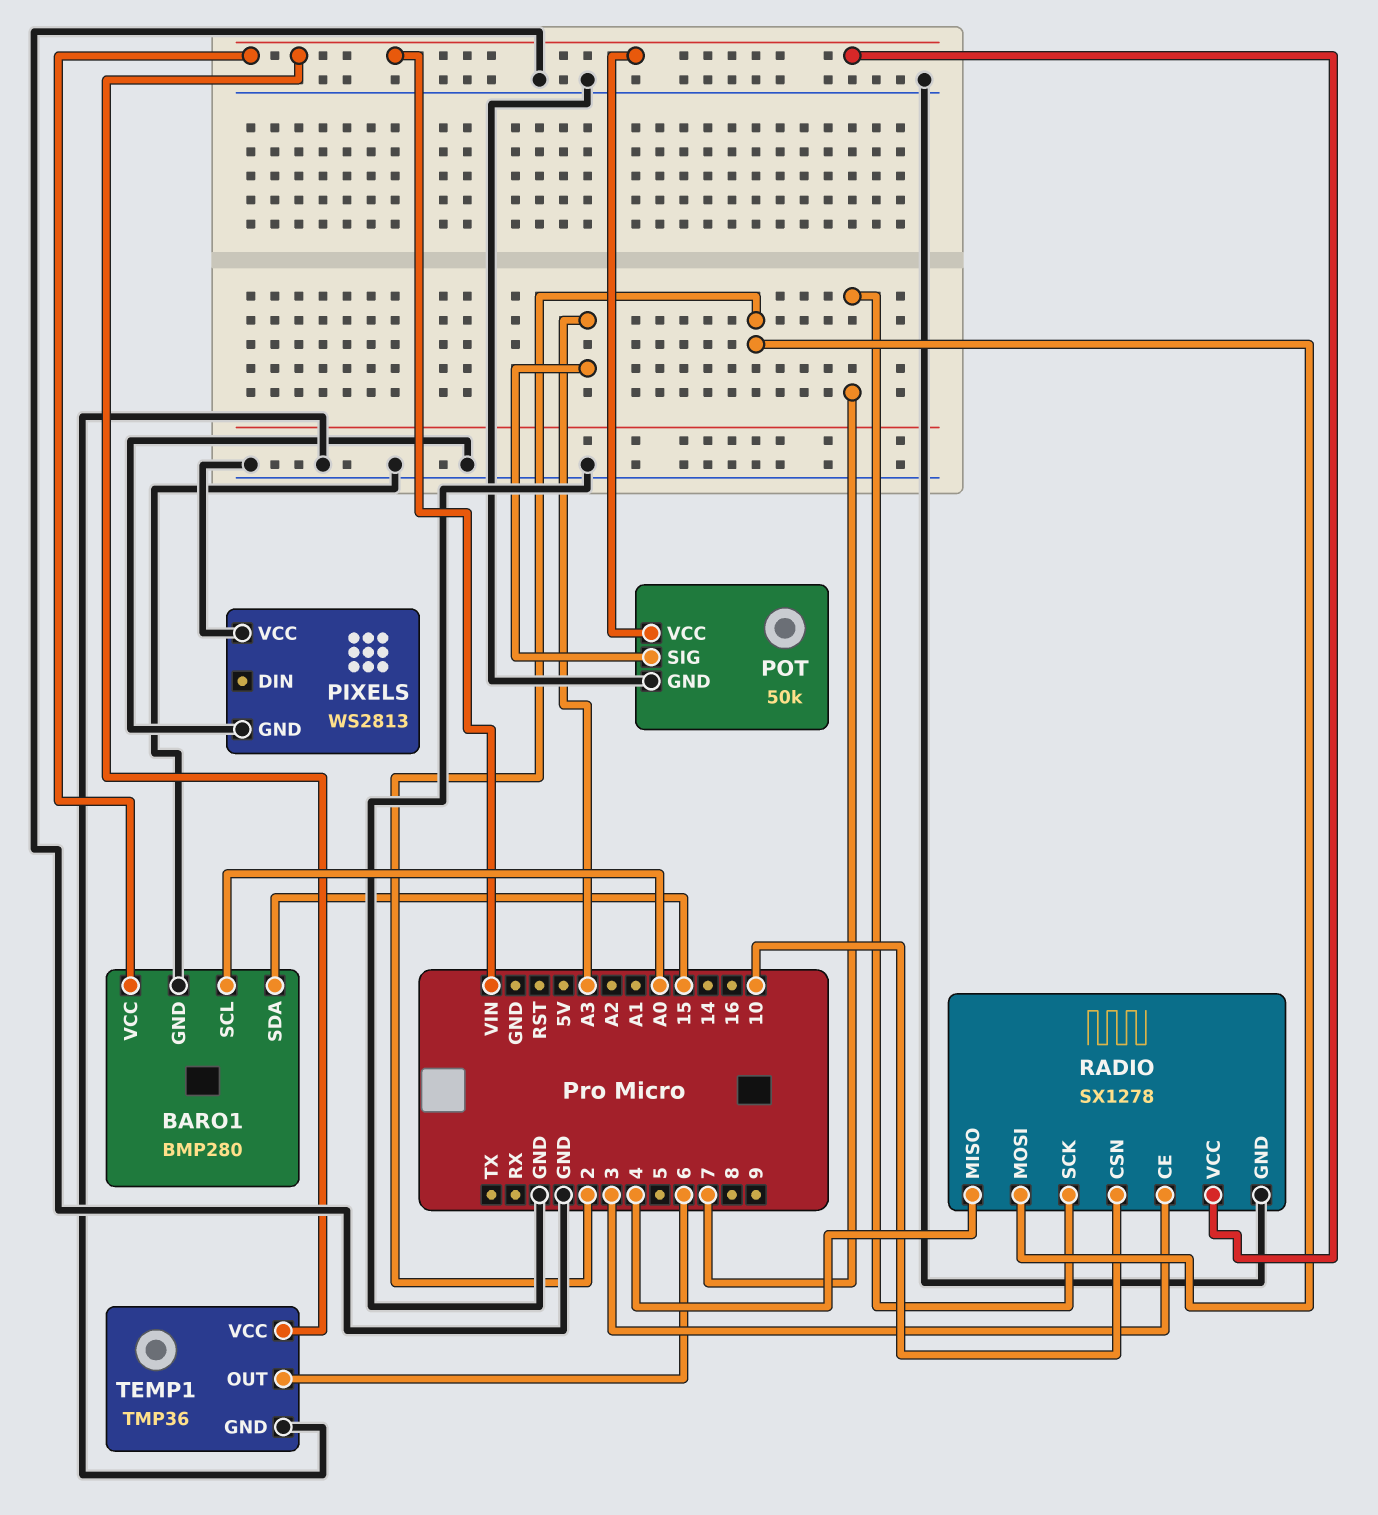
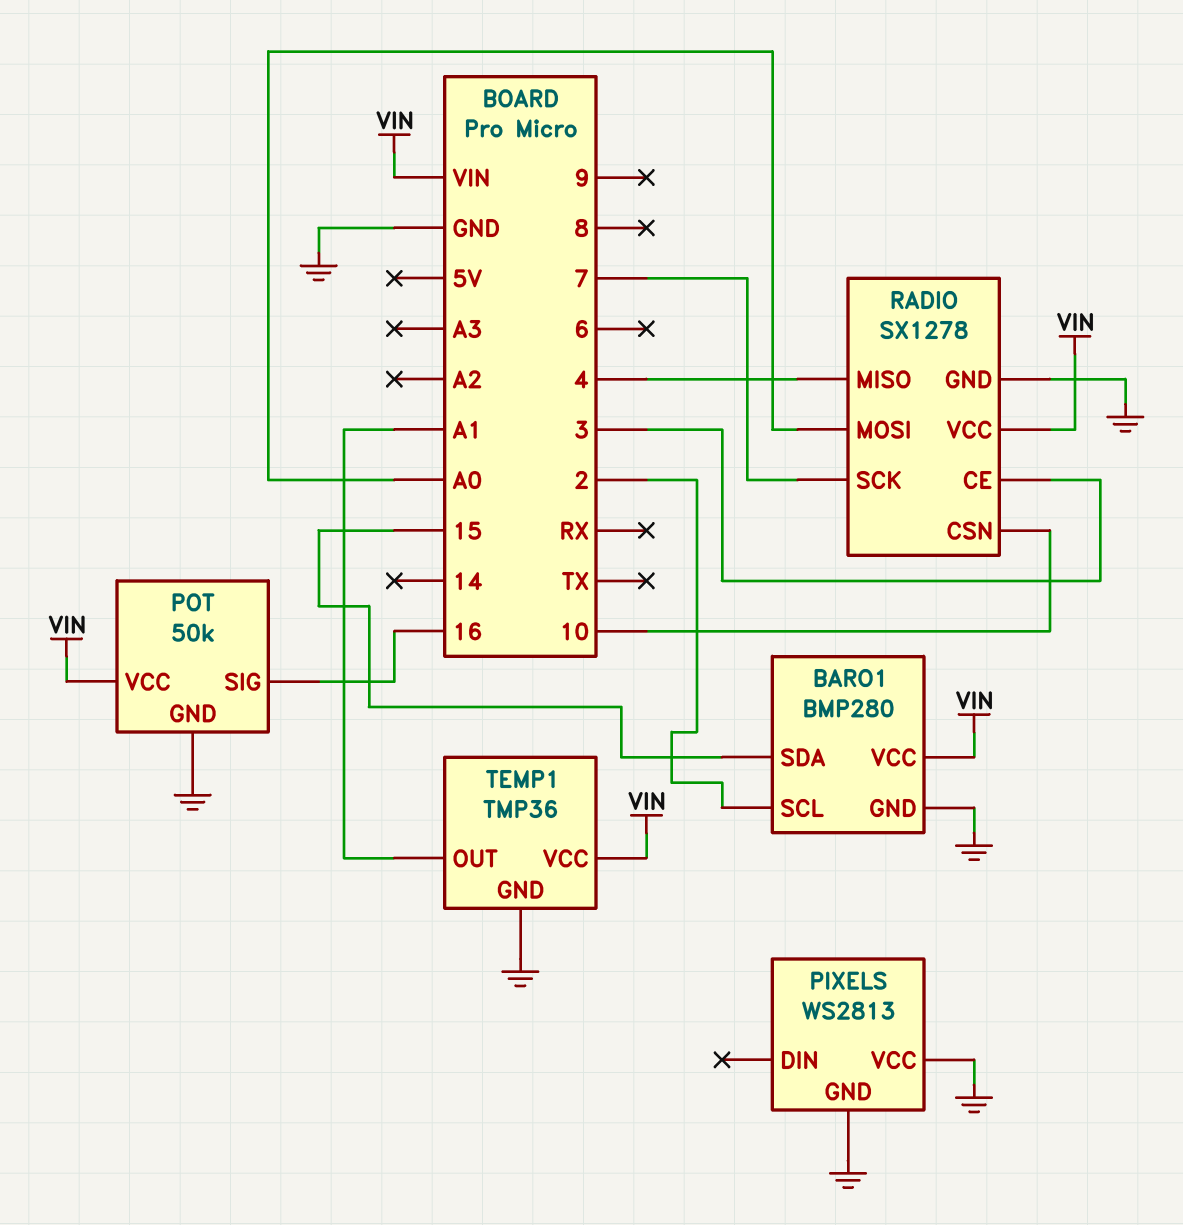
BARO1 pin SCL: A0 -> 2
POT pin SIG: A3 -> 16
RADIO pin MOSI: 2 -> A0
TEMP1 pin OUT: 6 -> A1

